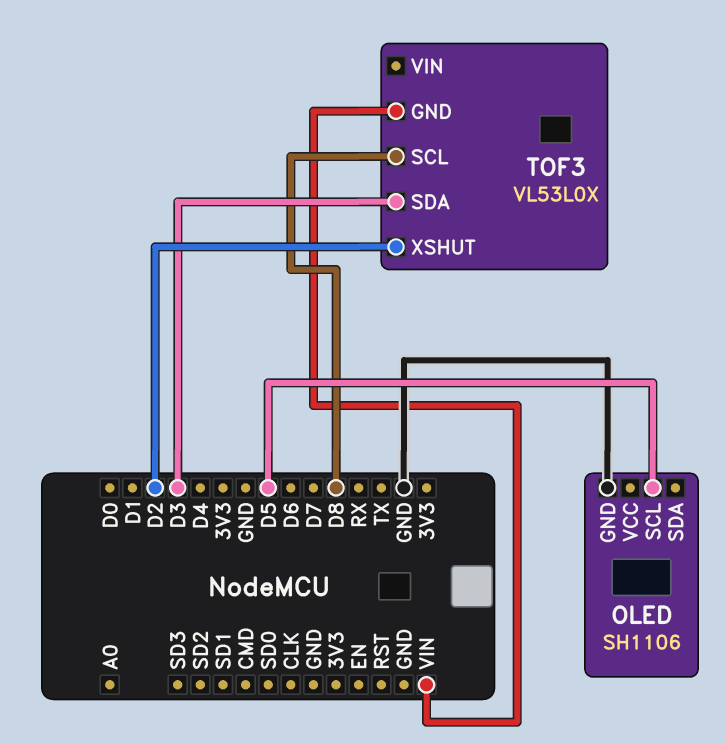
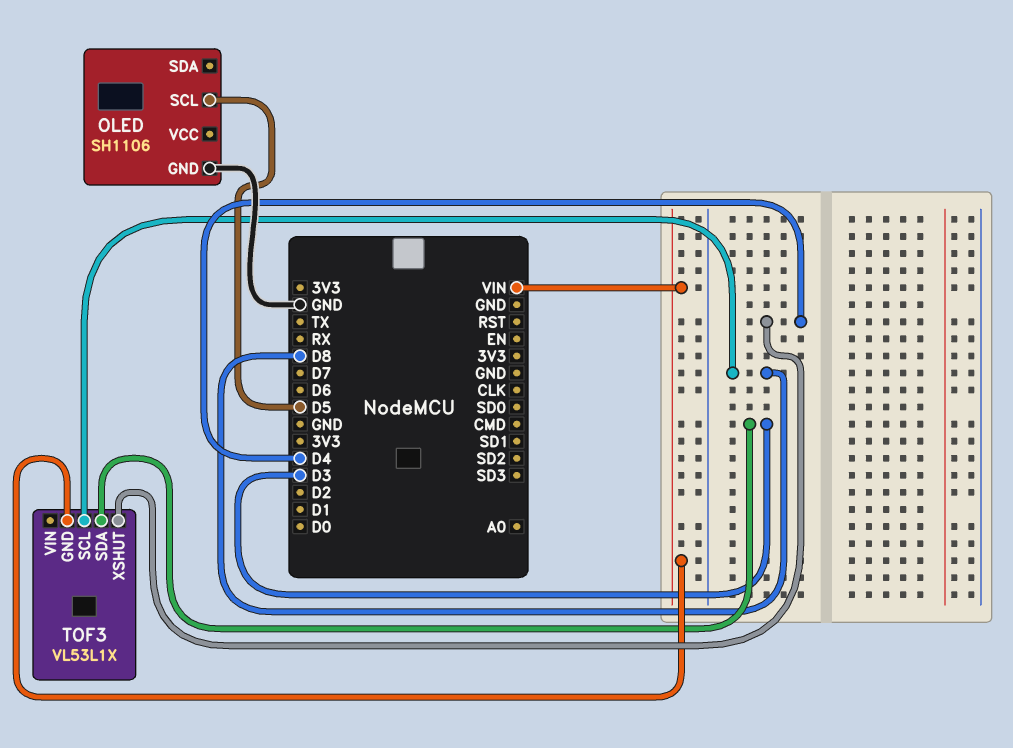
TOF3: VL53L0X -> VL53L1X
TOF3 pin XSHUT: D2 -> D4

